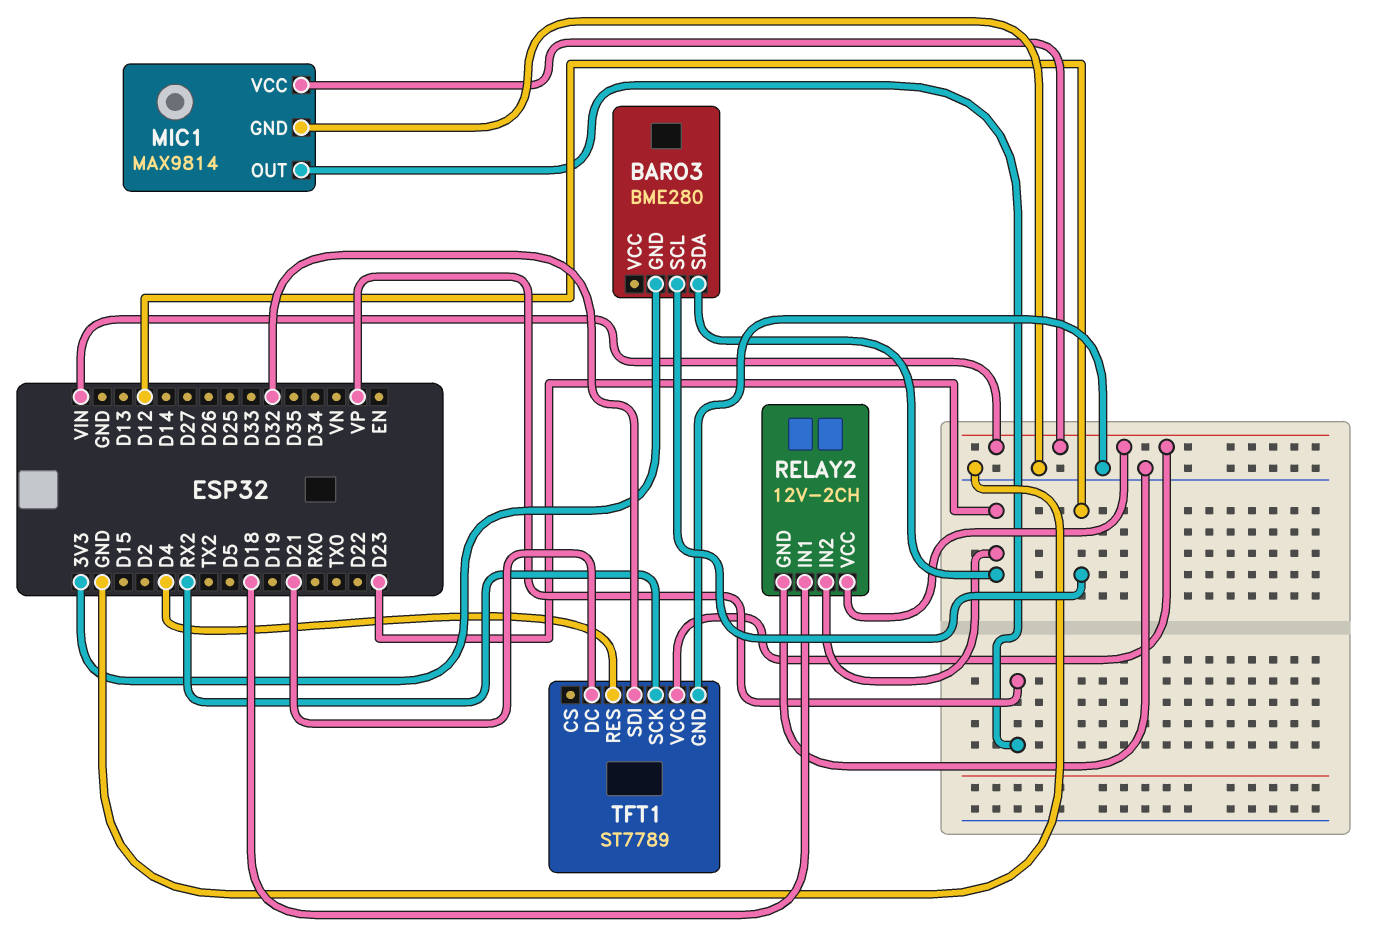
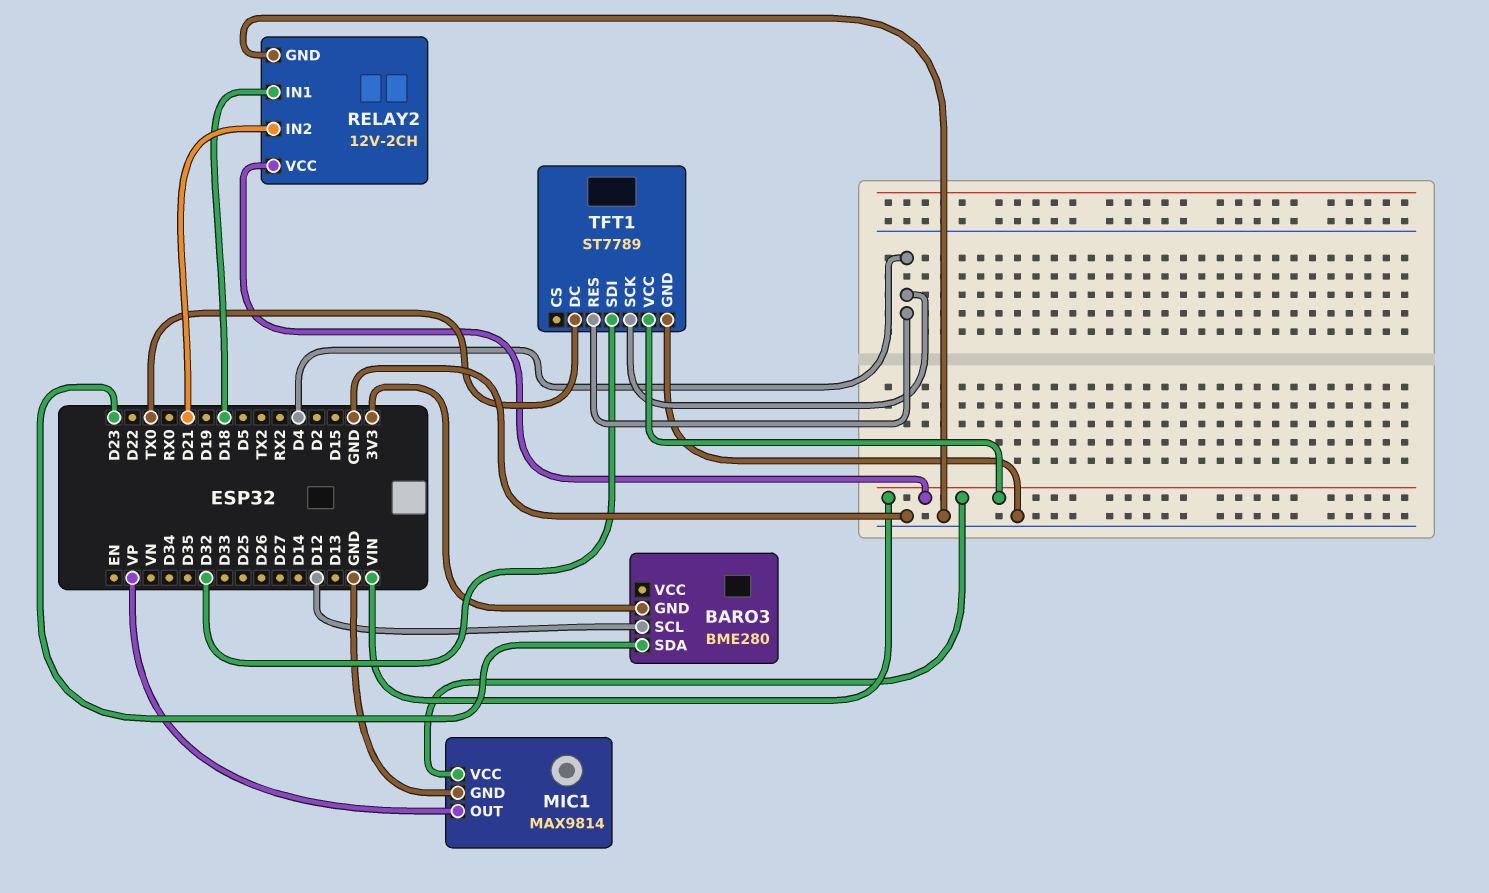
RELAY2 pin IN2: D23 -> D21
TFT1 pin DC: D21 -> TX0
TFT1 pin SCK: RX2 -> D4

